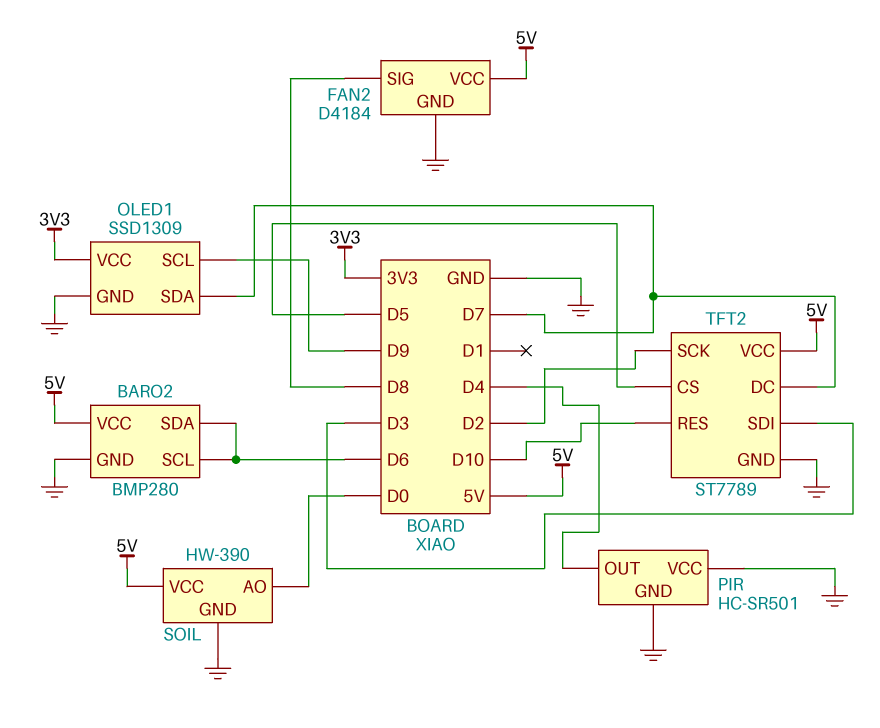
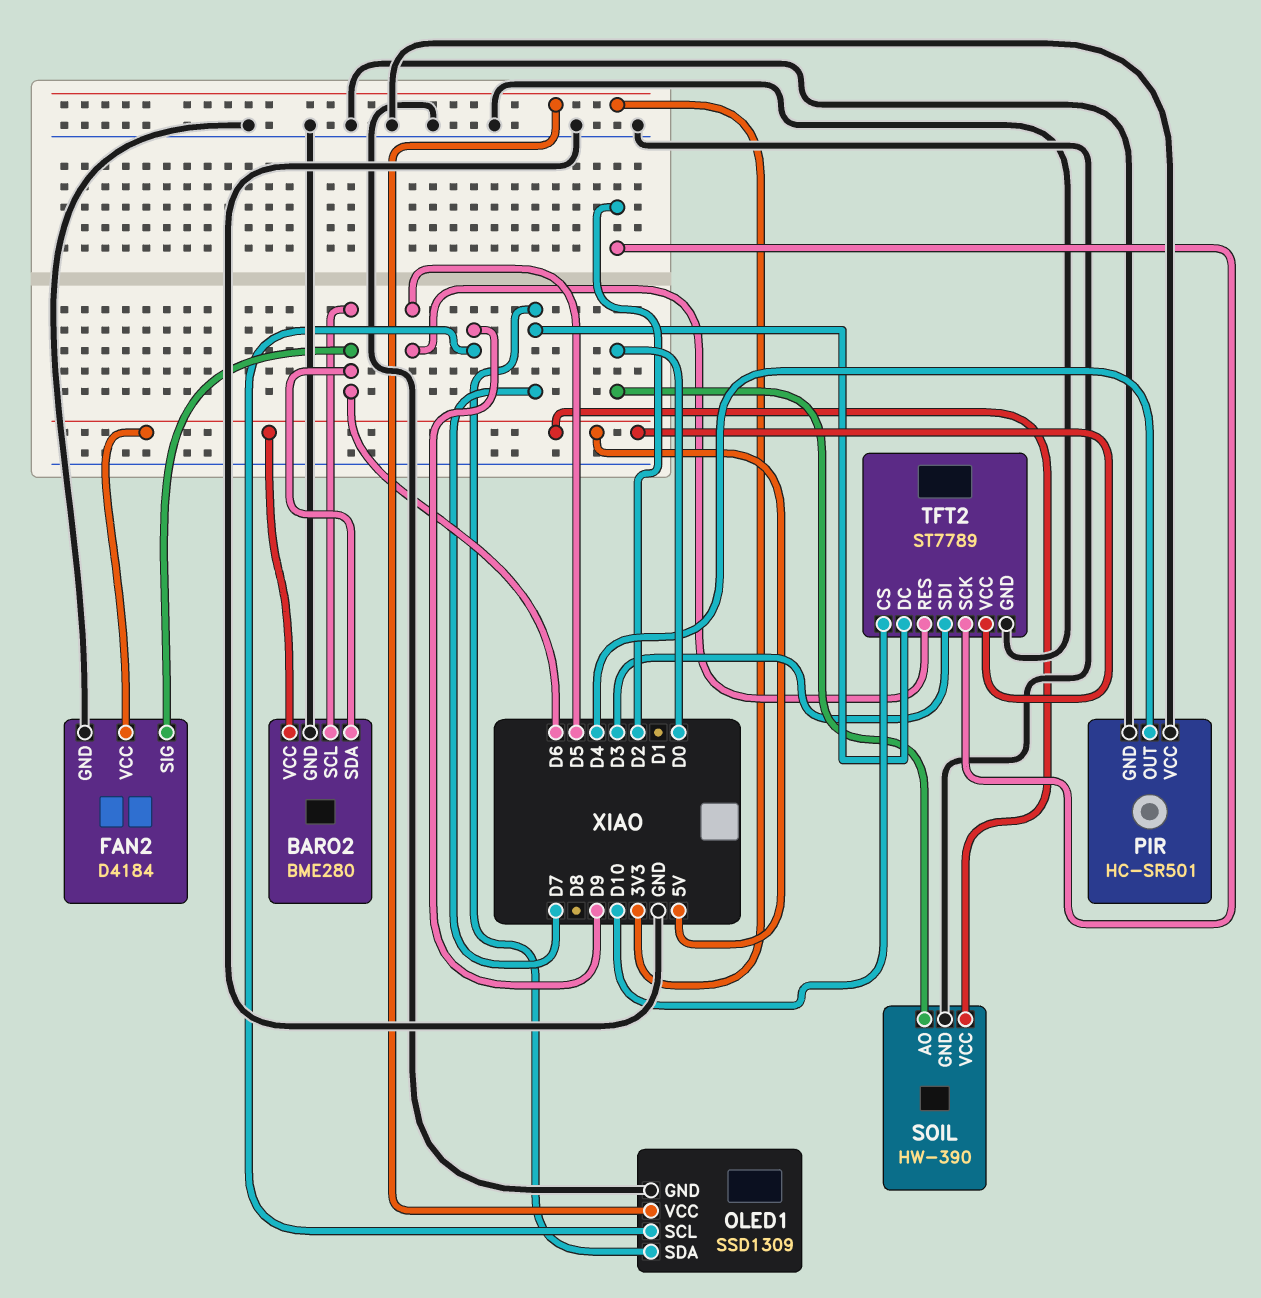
BARO2: BMP280 -> BME280
FAN2 pin SIG: D8 -> D6
TFT2 pin CS: D5 -> D10
TFT2 pin RES: D10 -> D5

